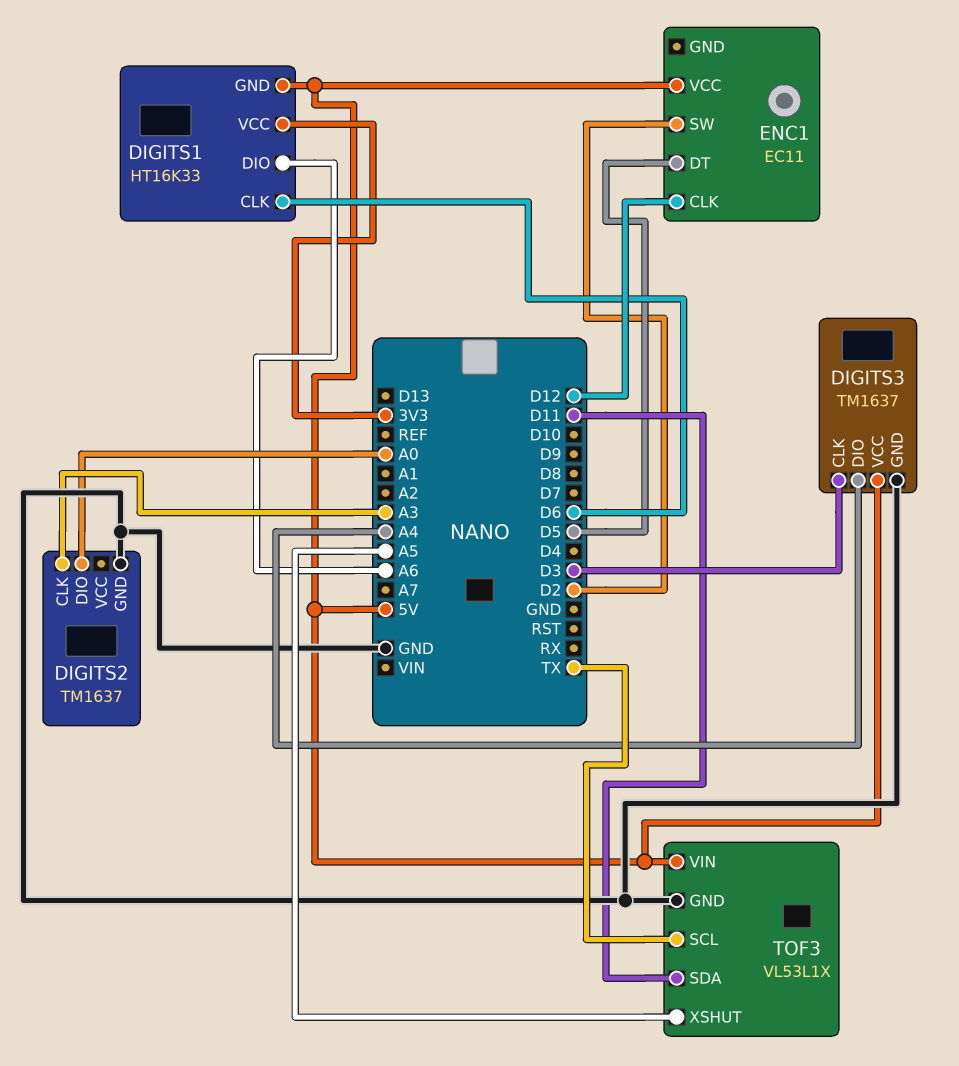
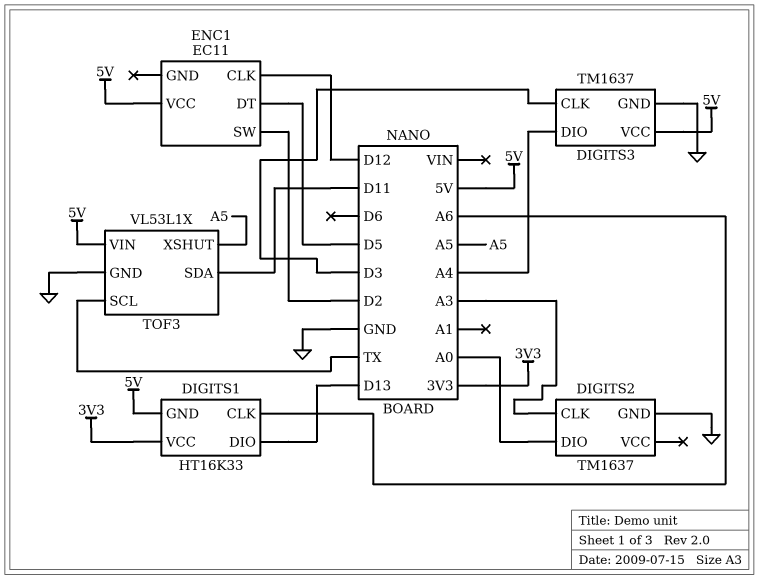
DIGITS1 pin CLK: D6 -> A6
DIGITS1 pin DIO: A6 -> D13

